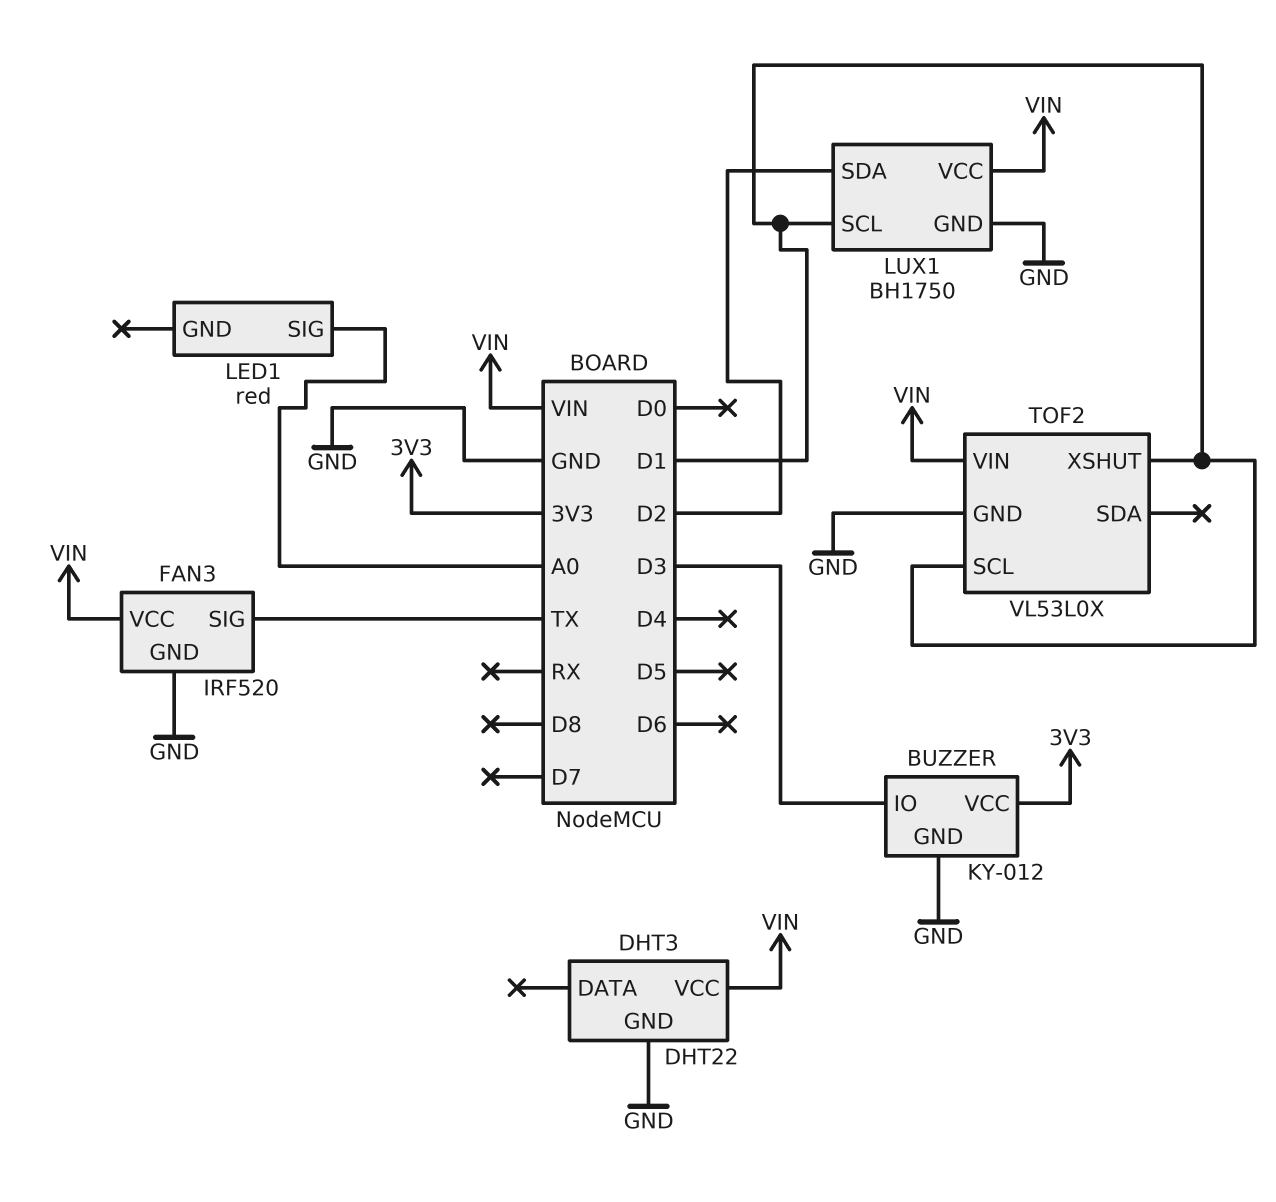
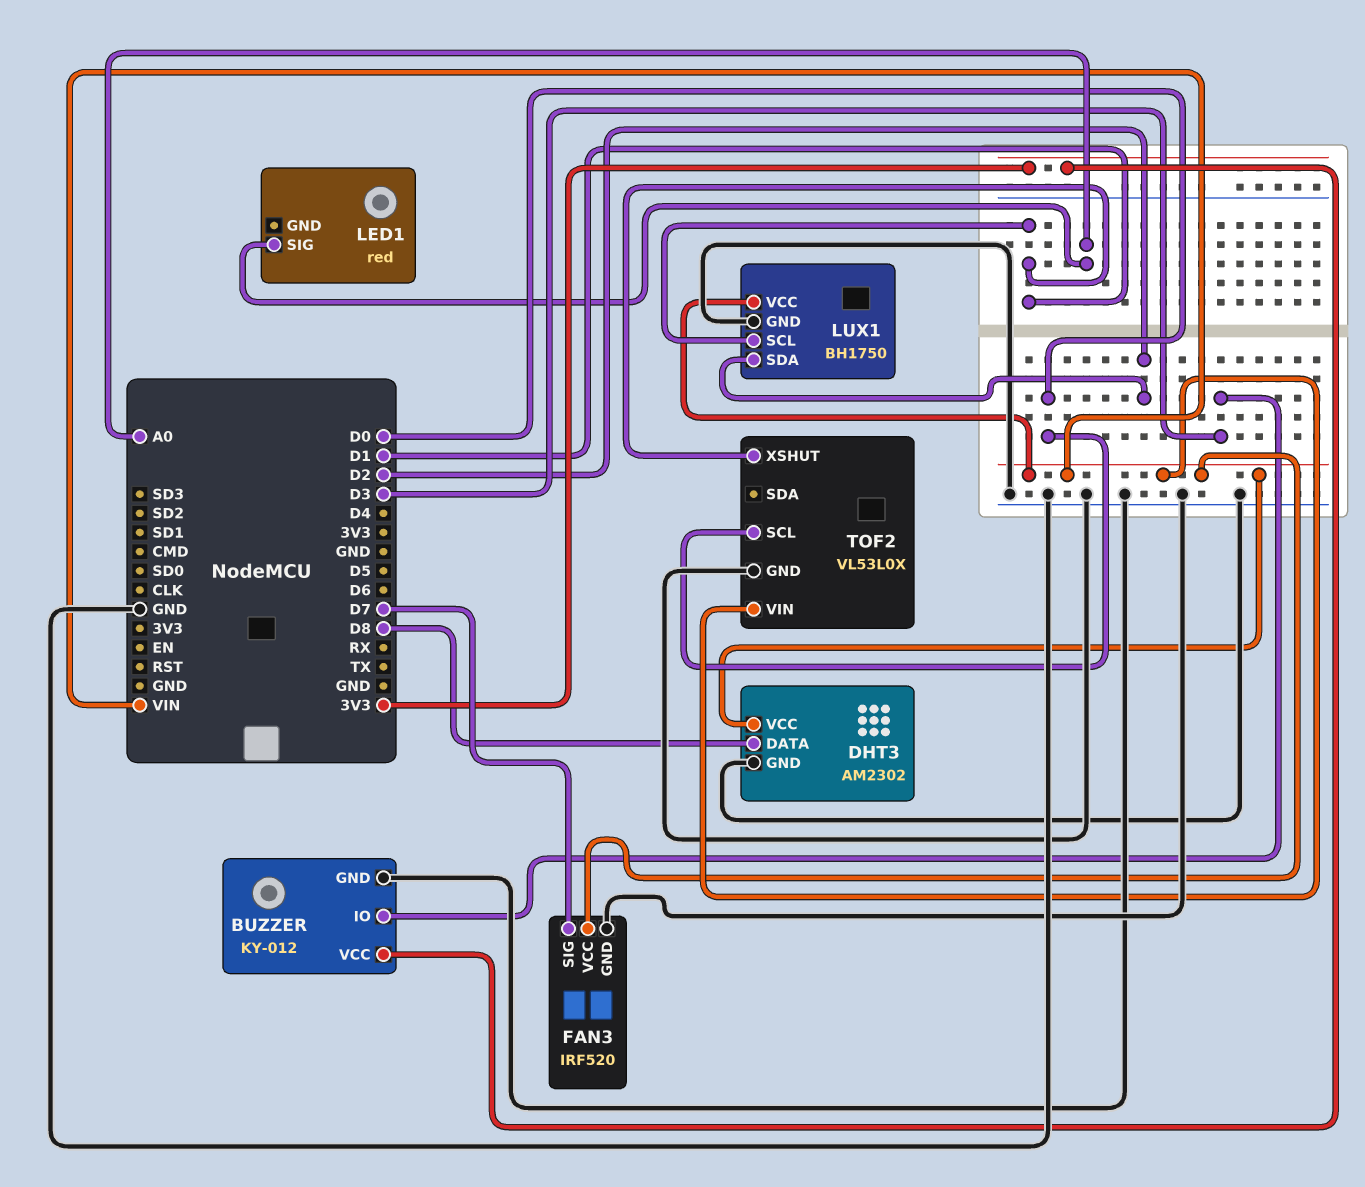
DHT3: DHT22 -> AM2302
DHT3 pin DATA: none -> D8
FAN3 pin SIG: TX -> D7
TOF2 pin SCL: D1 -> D0

